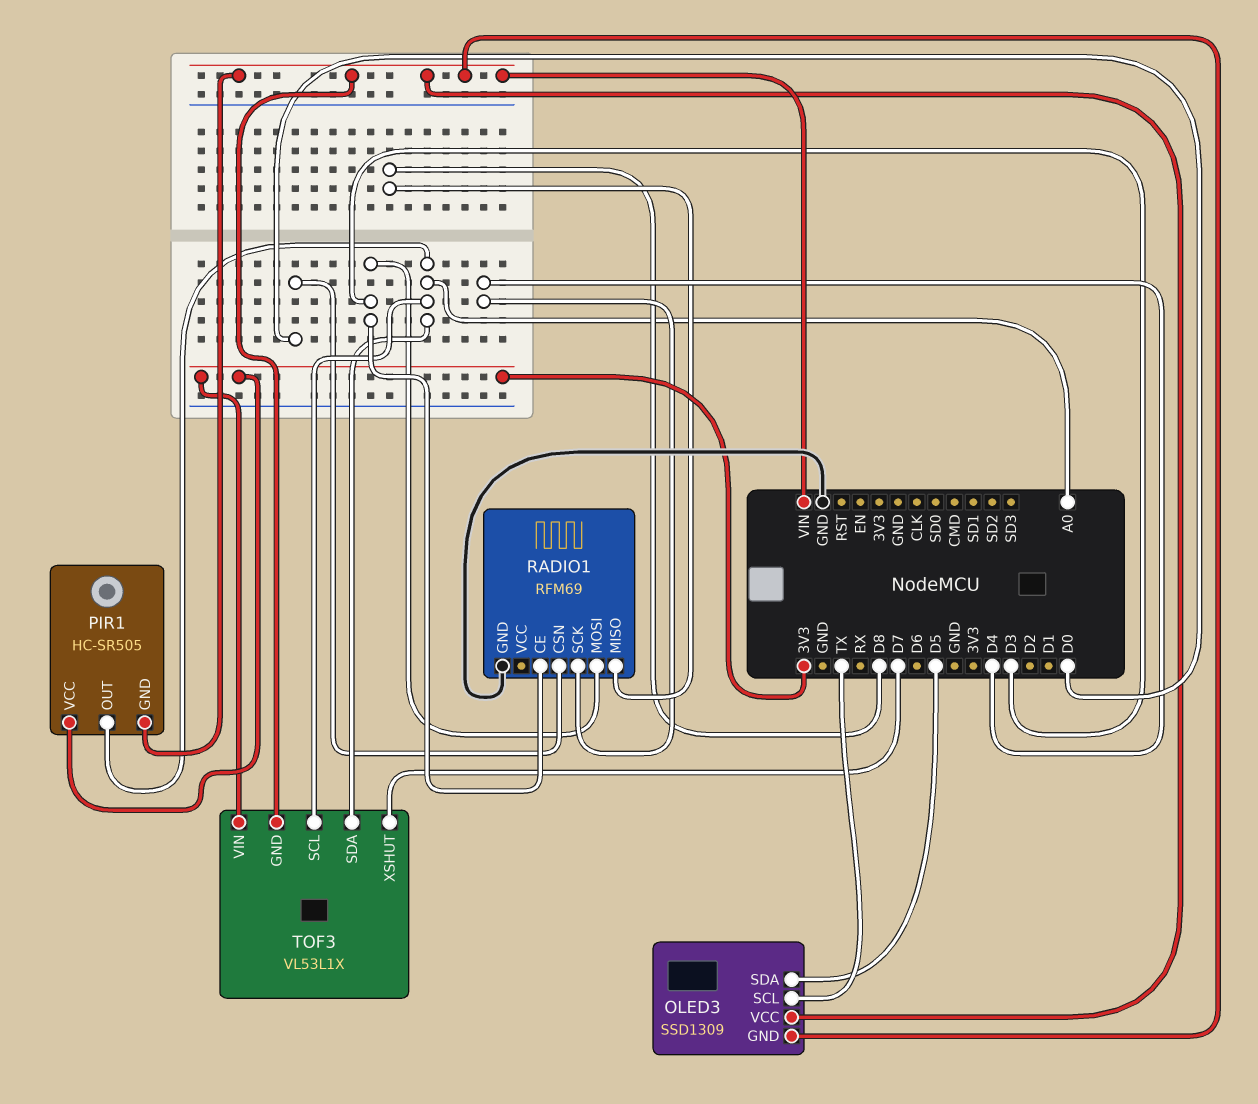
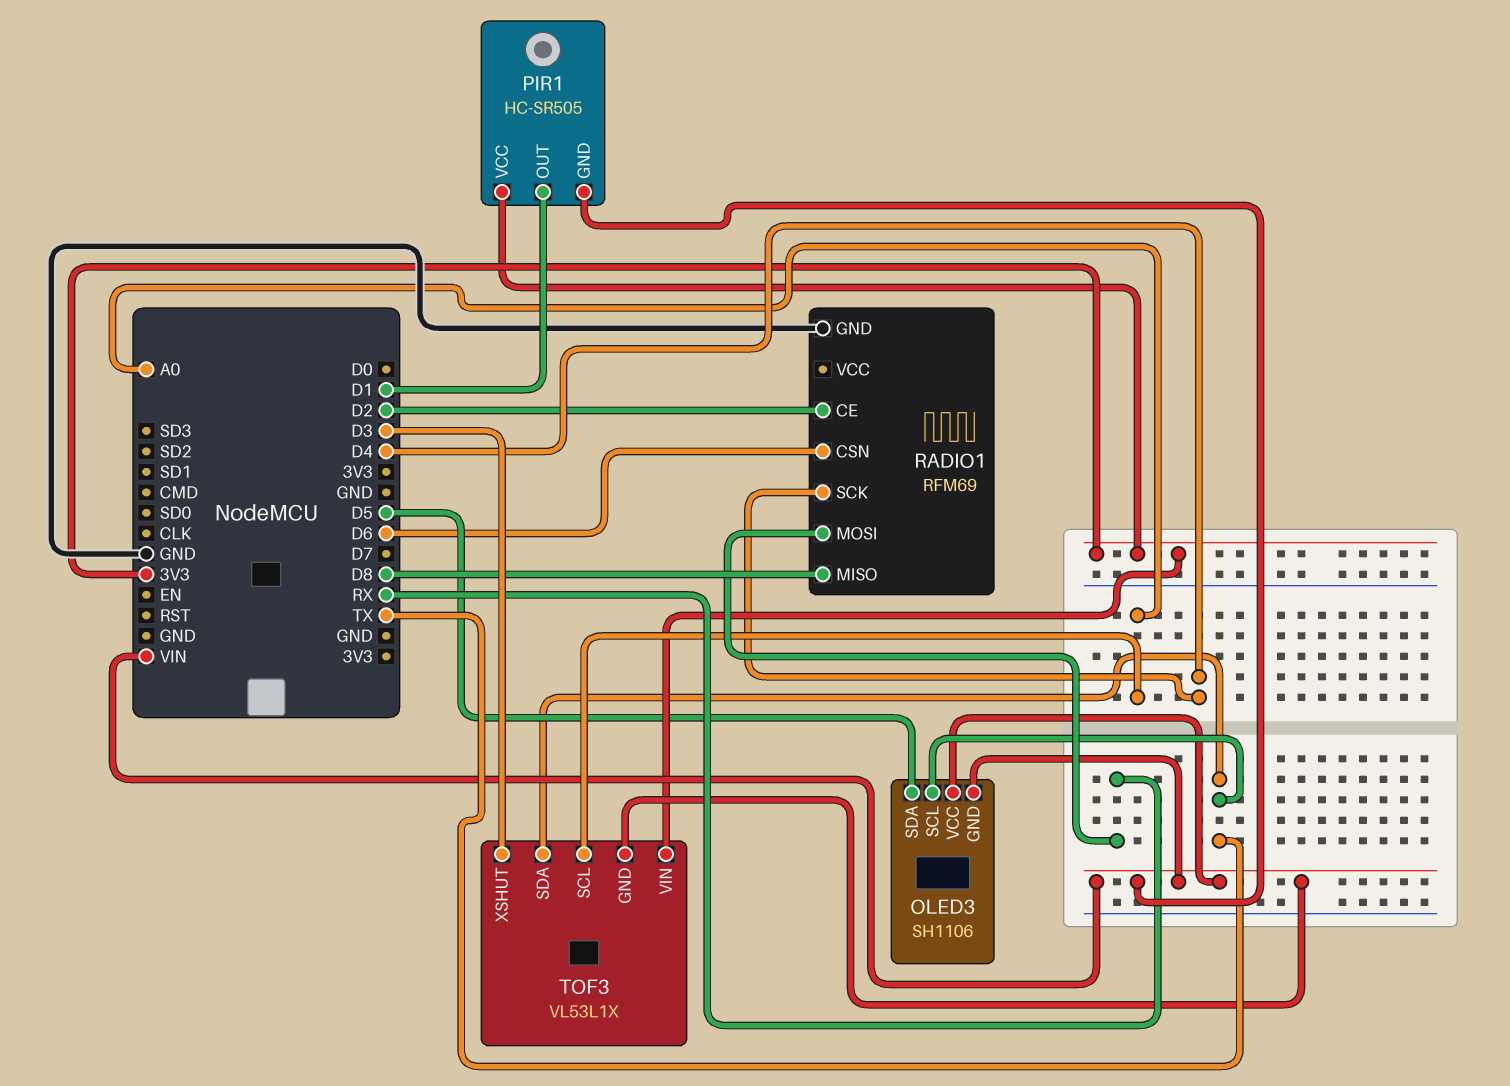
OLED3: SSD1309 -> SH1106
PIR1 pin OUT: A0 -> D1
RADIO1 pin CE: D3 -> D2
RADIO1 pin CSN: D0 -> D6
RADIO1 pin MOSI: D3 -> RX
TOF3 pin SDA: A0 -> TX
TOF3 pin XSHUT: D7 -> D3

